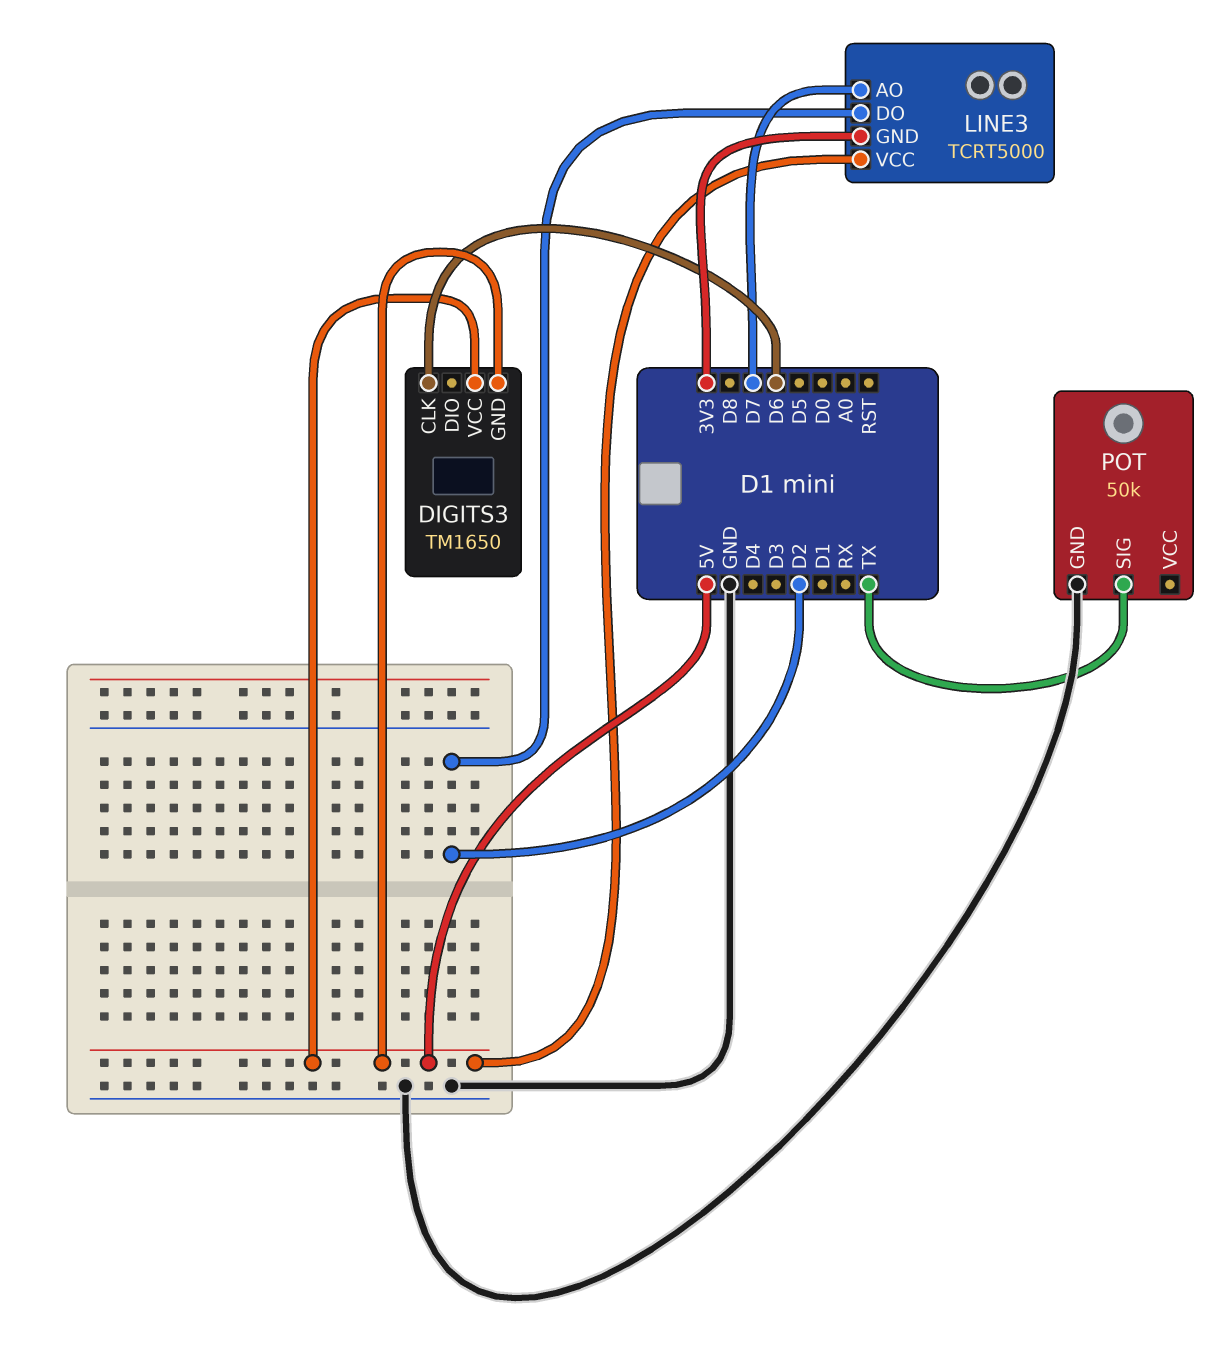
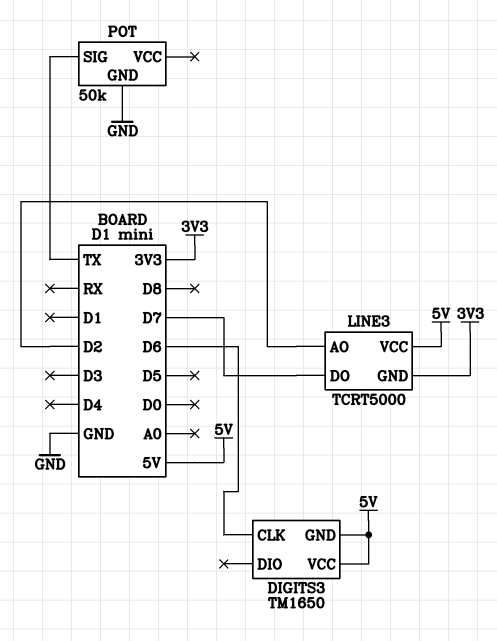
LINE3 pin AO: D7 -> D2
LINE3 pin DO: D2 -> D7

